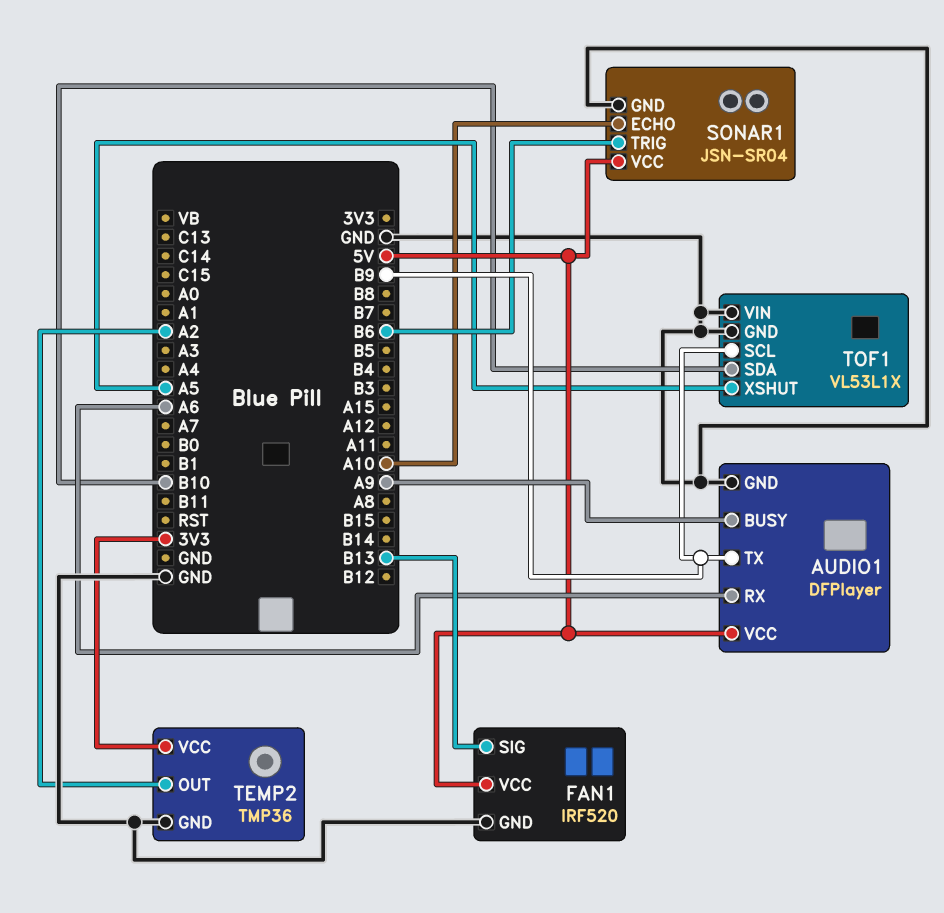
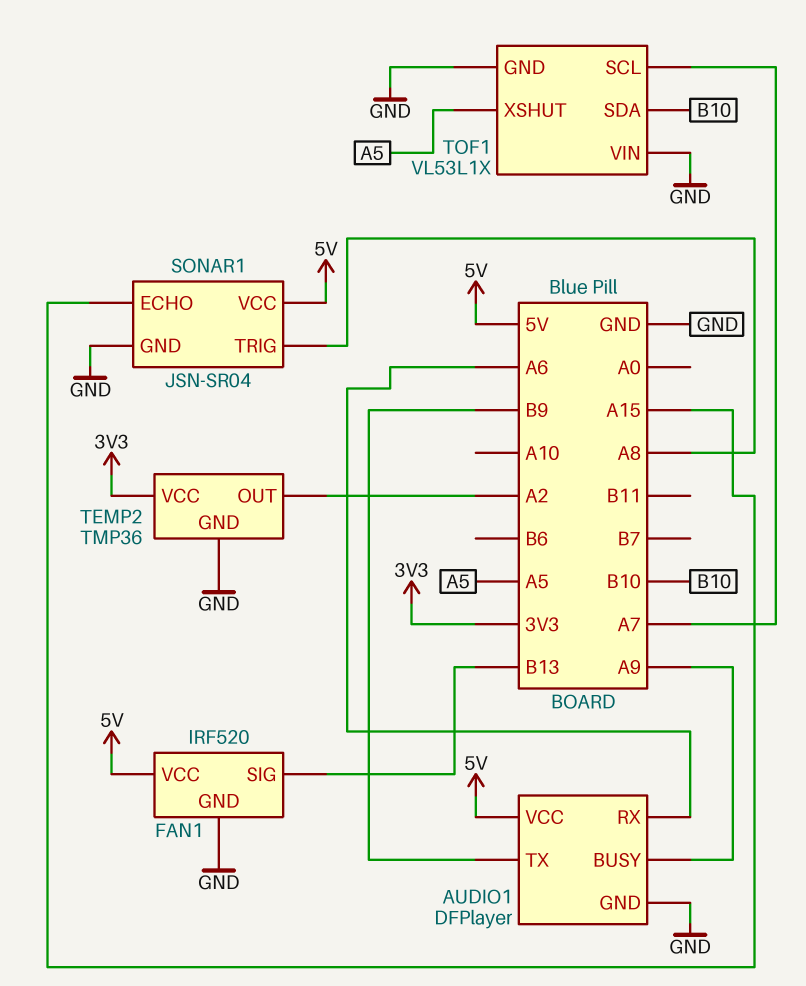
SONAR1 pin ECHO: A10 -> A15
SONAR1 pin TRIG: B6 -> A8
TOF1 pin SCL: B9 -> A7

